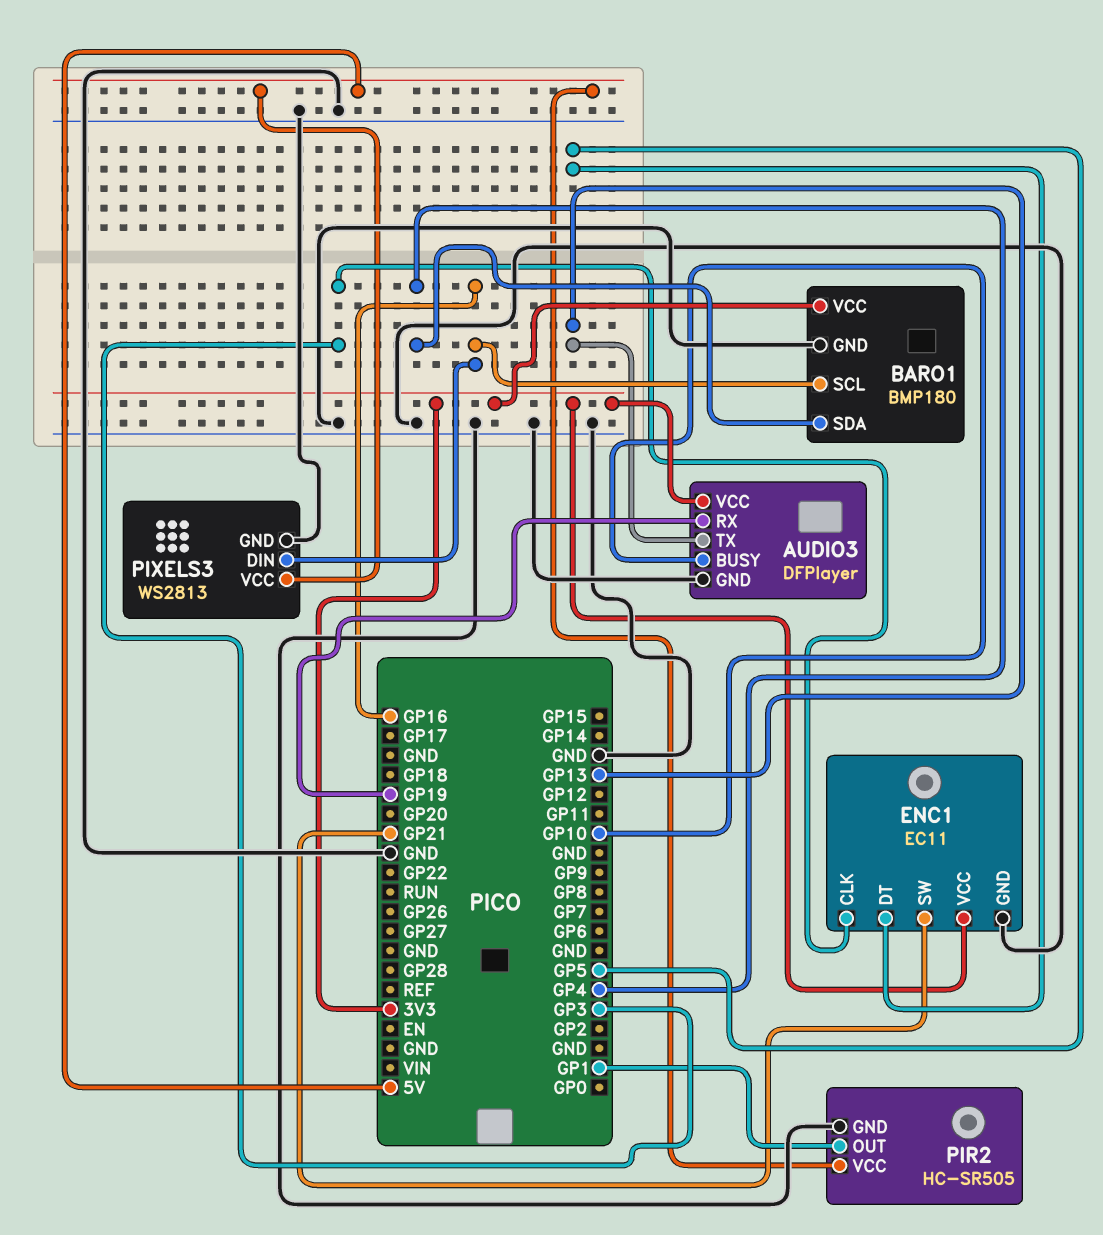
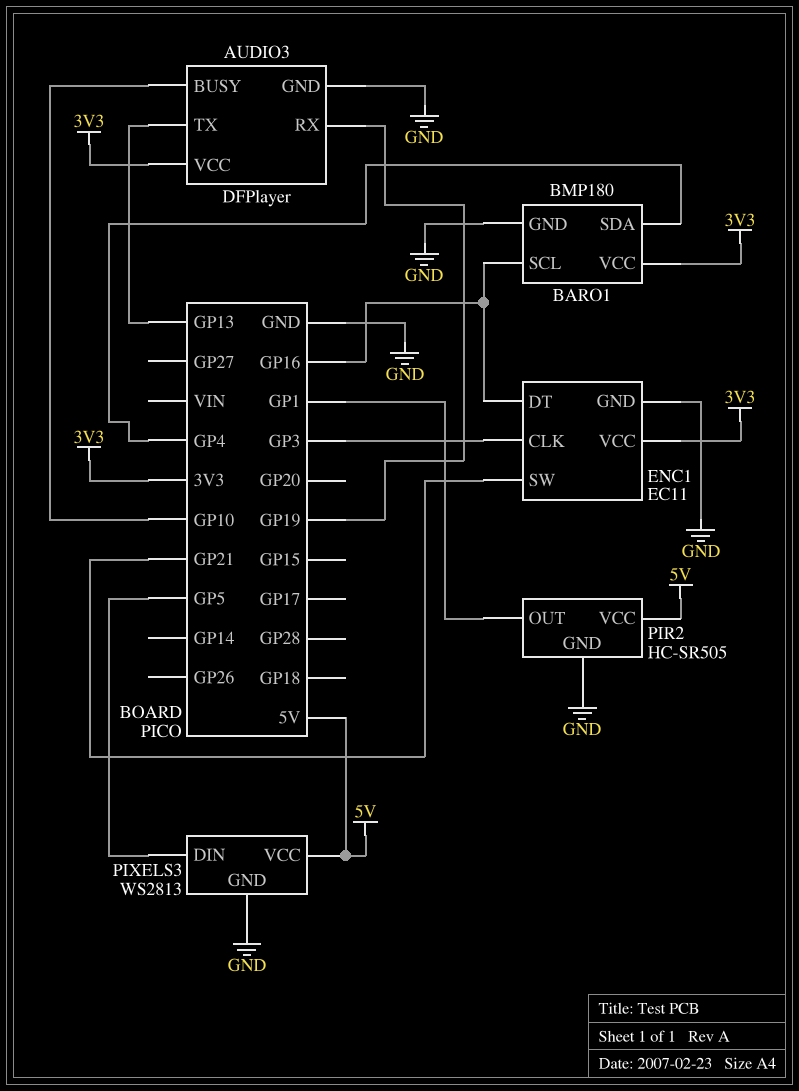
ENC1 pin DT: GP5 -> GP16
PIXELS3 pin DIN: GP16 -> GP5

